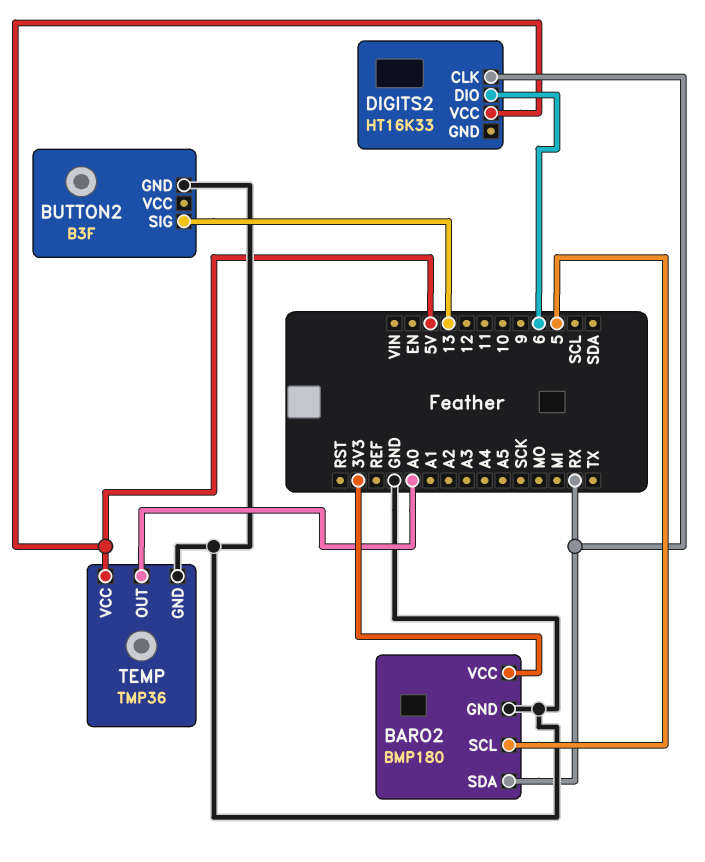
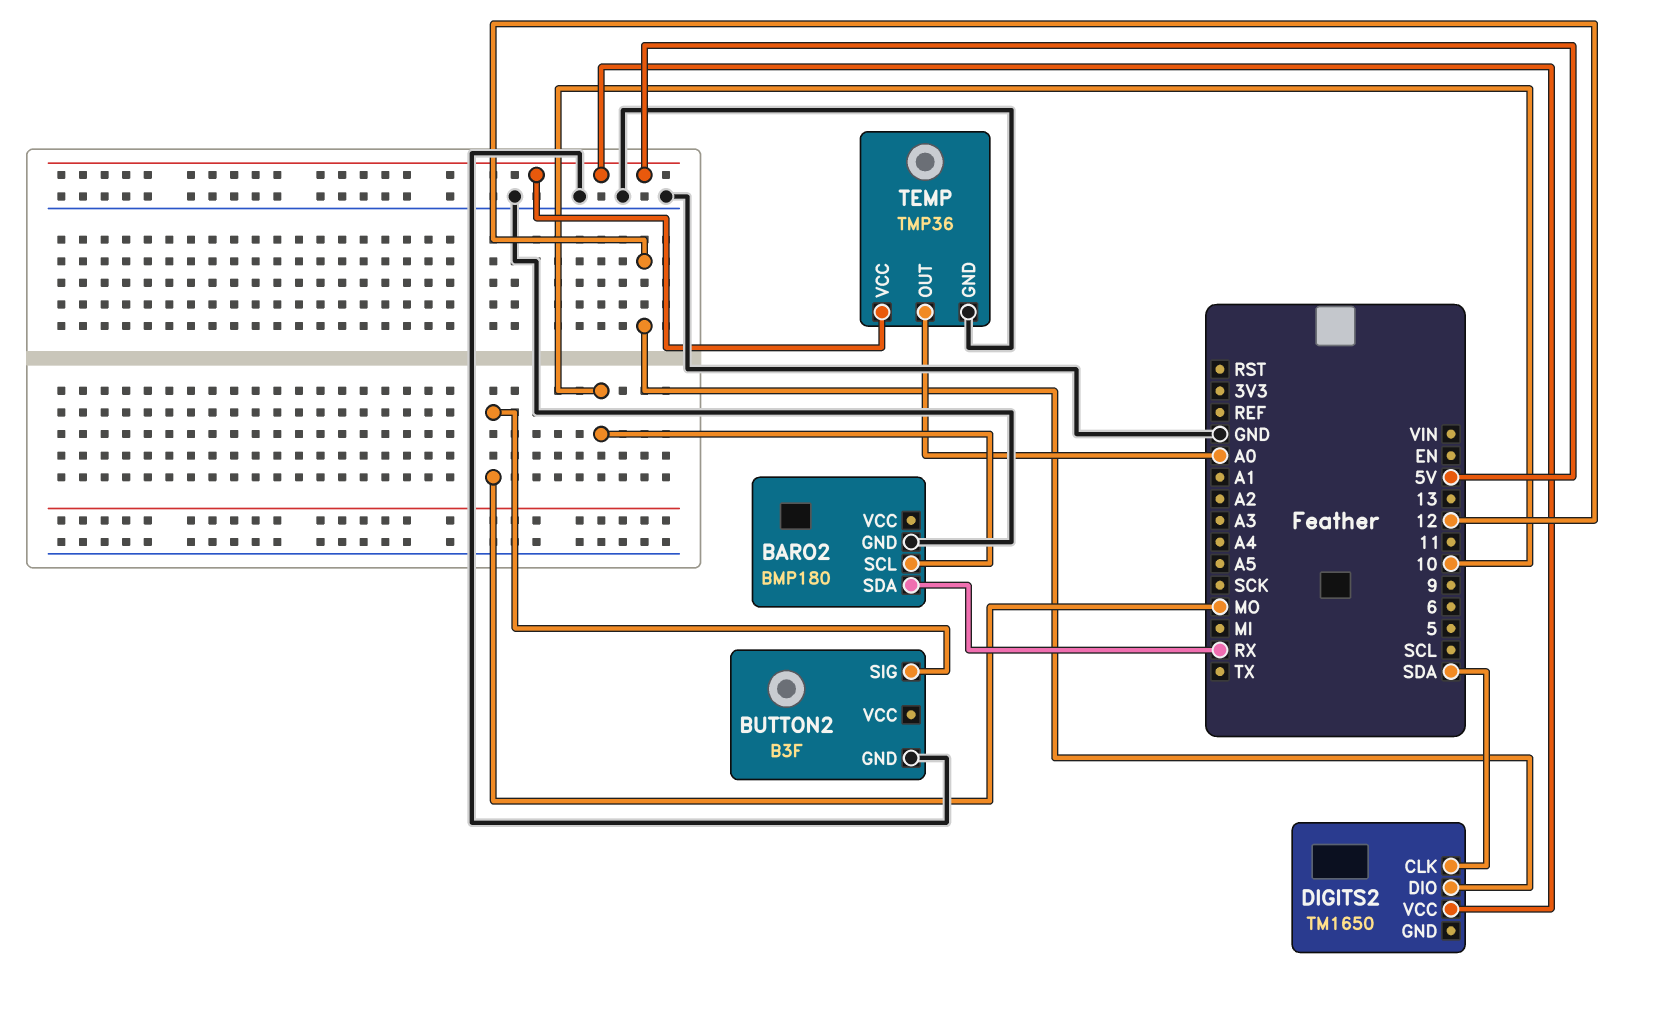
BARO2 pin SCL: 5 -> 10
BARO2 pin VCC: 3V3 -> none
BUTTON2 pin SIG: 13 -> MO
DIGITS2: HT16K33 -> TM1650
DIGITS2 pin CLK: RX -> SDA
DIGITS2 pin DIO: 6 -> 12

